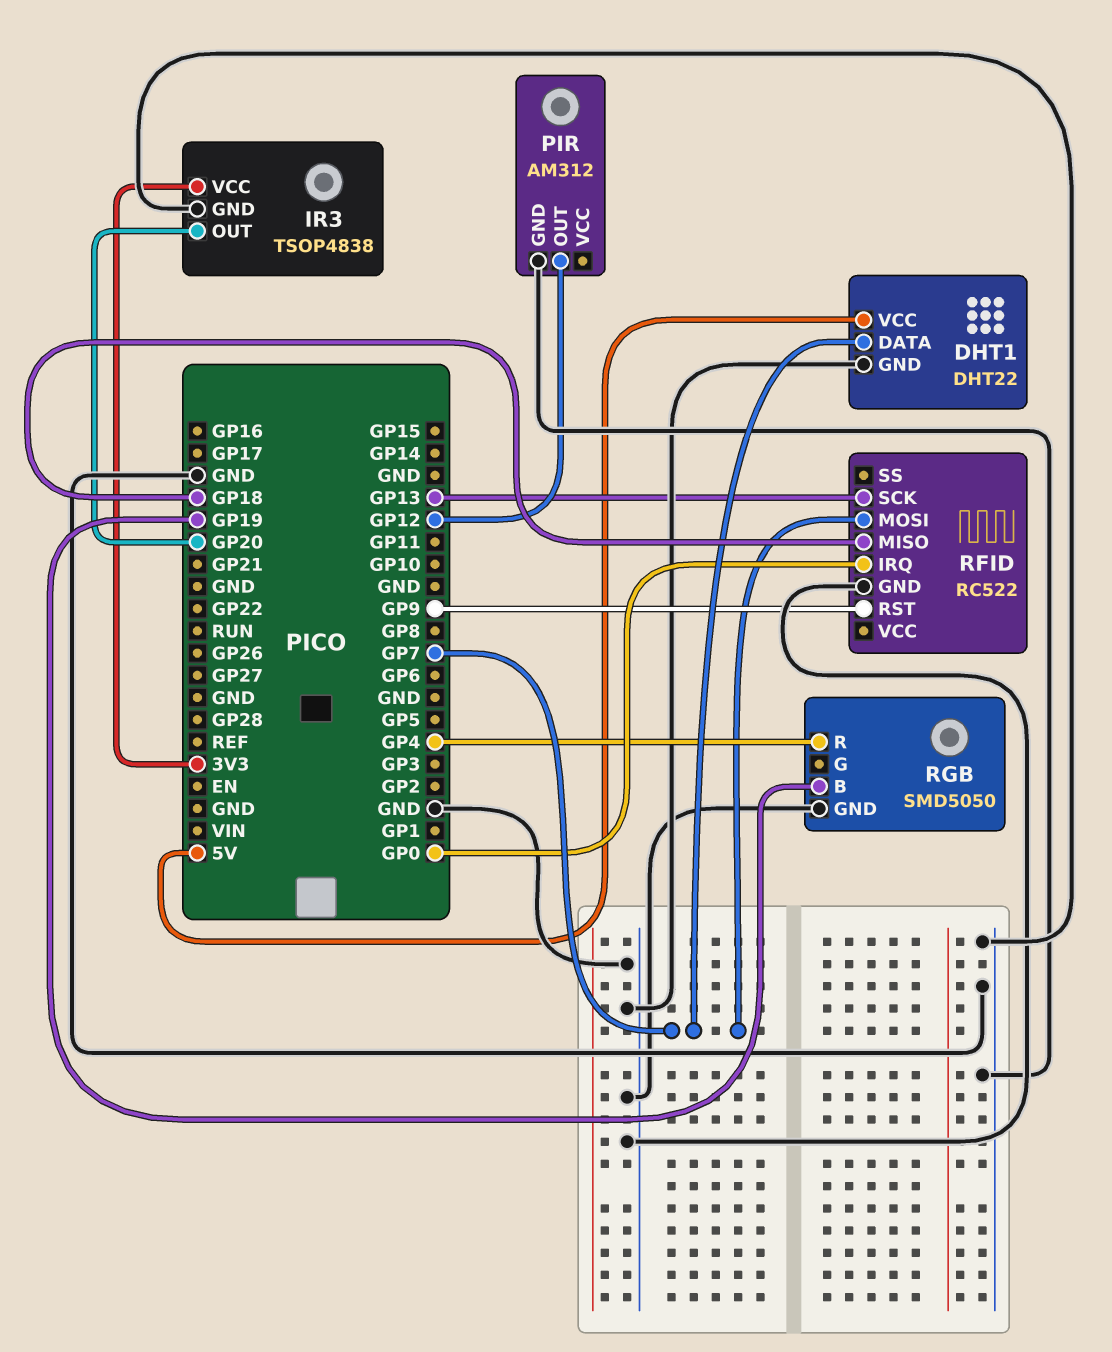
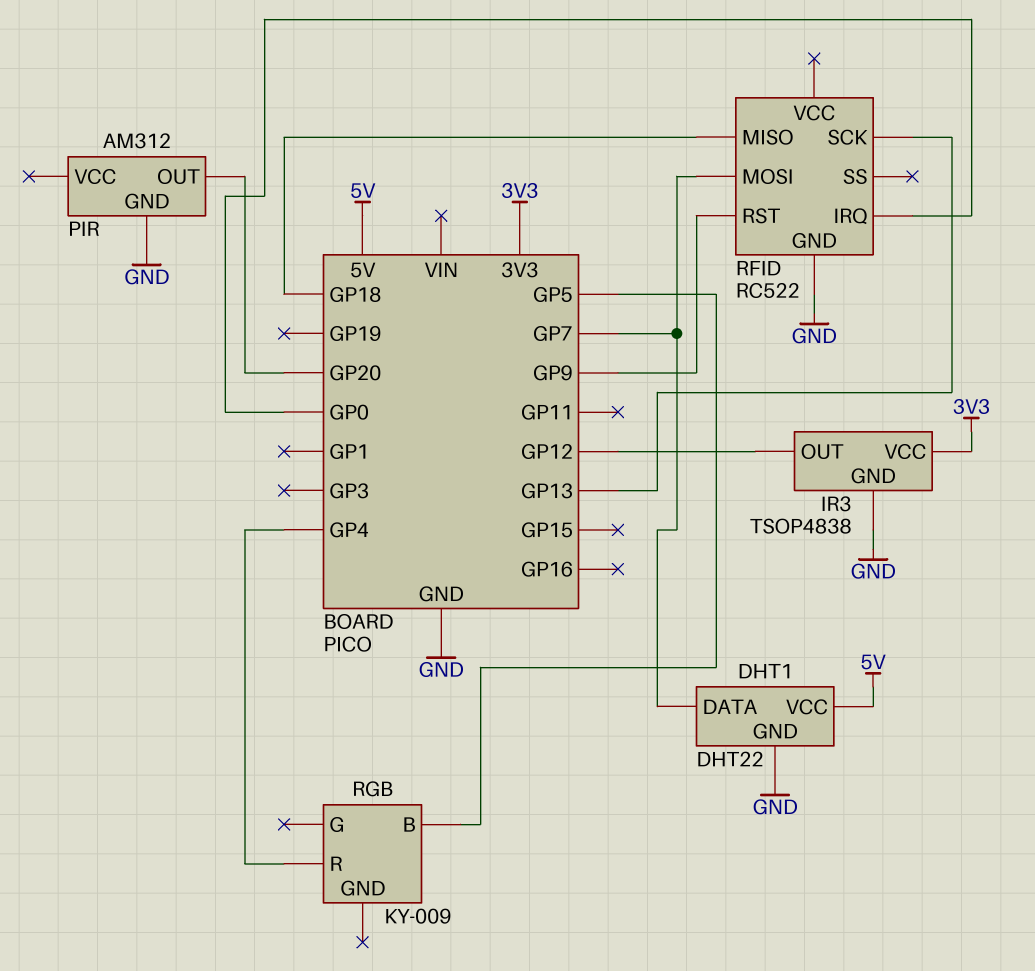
IR3 pin OUT: GP20 -> GP12
PIR pin OUT: GP12 -> GP20
RGB: SMD5050 -> KY-009
RGB pin B: GP19 -> GP5
RGB pin GND: GND -> none

